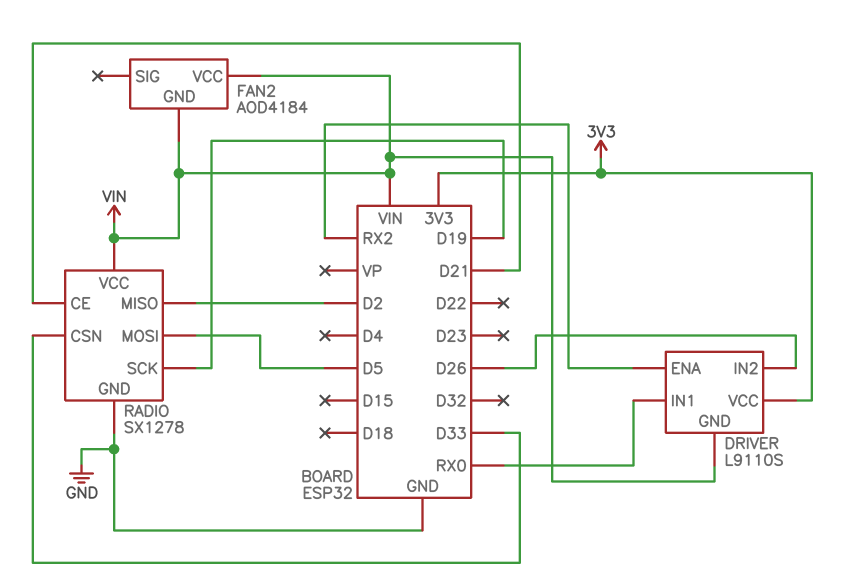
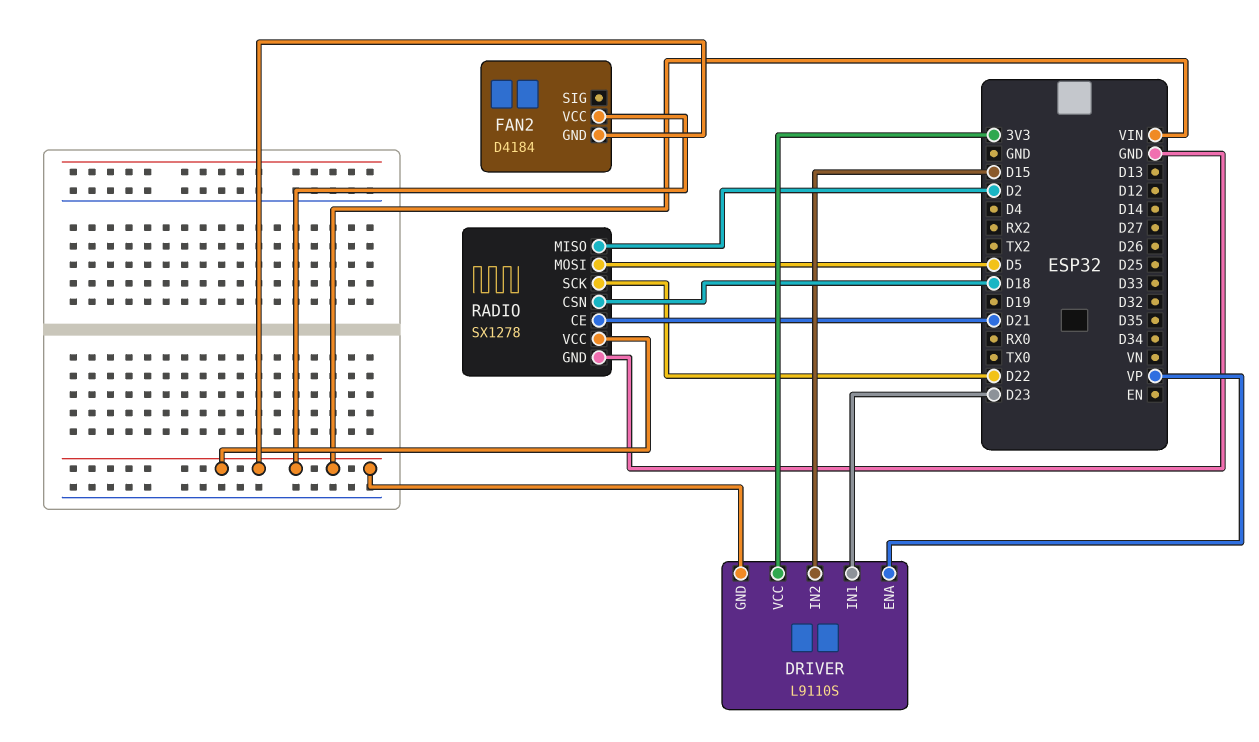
DRIVER pin ENA: RX2 -> VP
DRIVER pin IN1: RX0 -> D23
DRIVER pin IN2: D26 -> D15
FAN2: AOD4184 -> D4184
RADIO pin CSN: D33 -> D18
RADIO pin SCK: D19 -> D22

